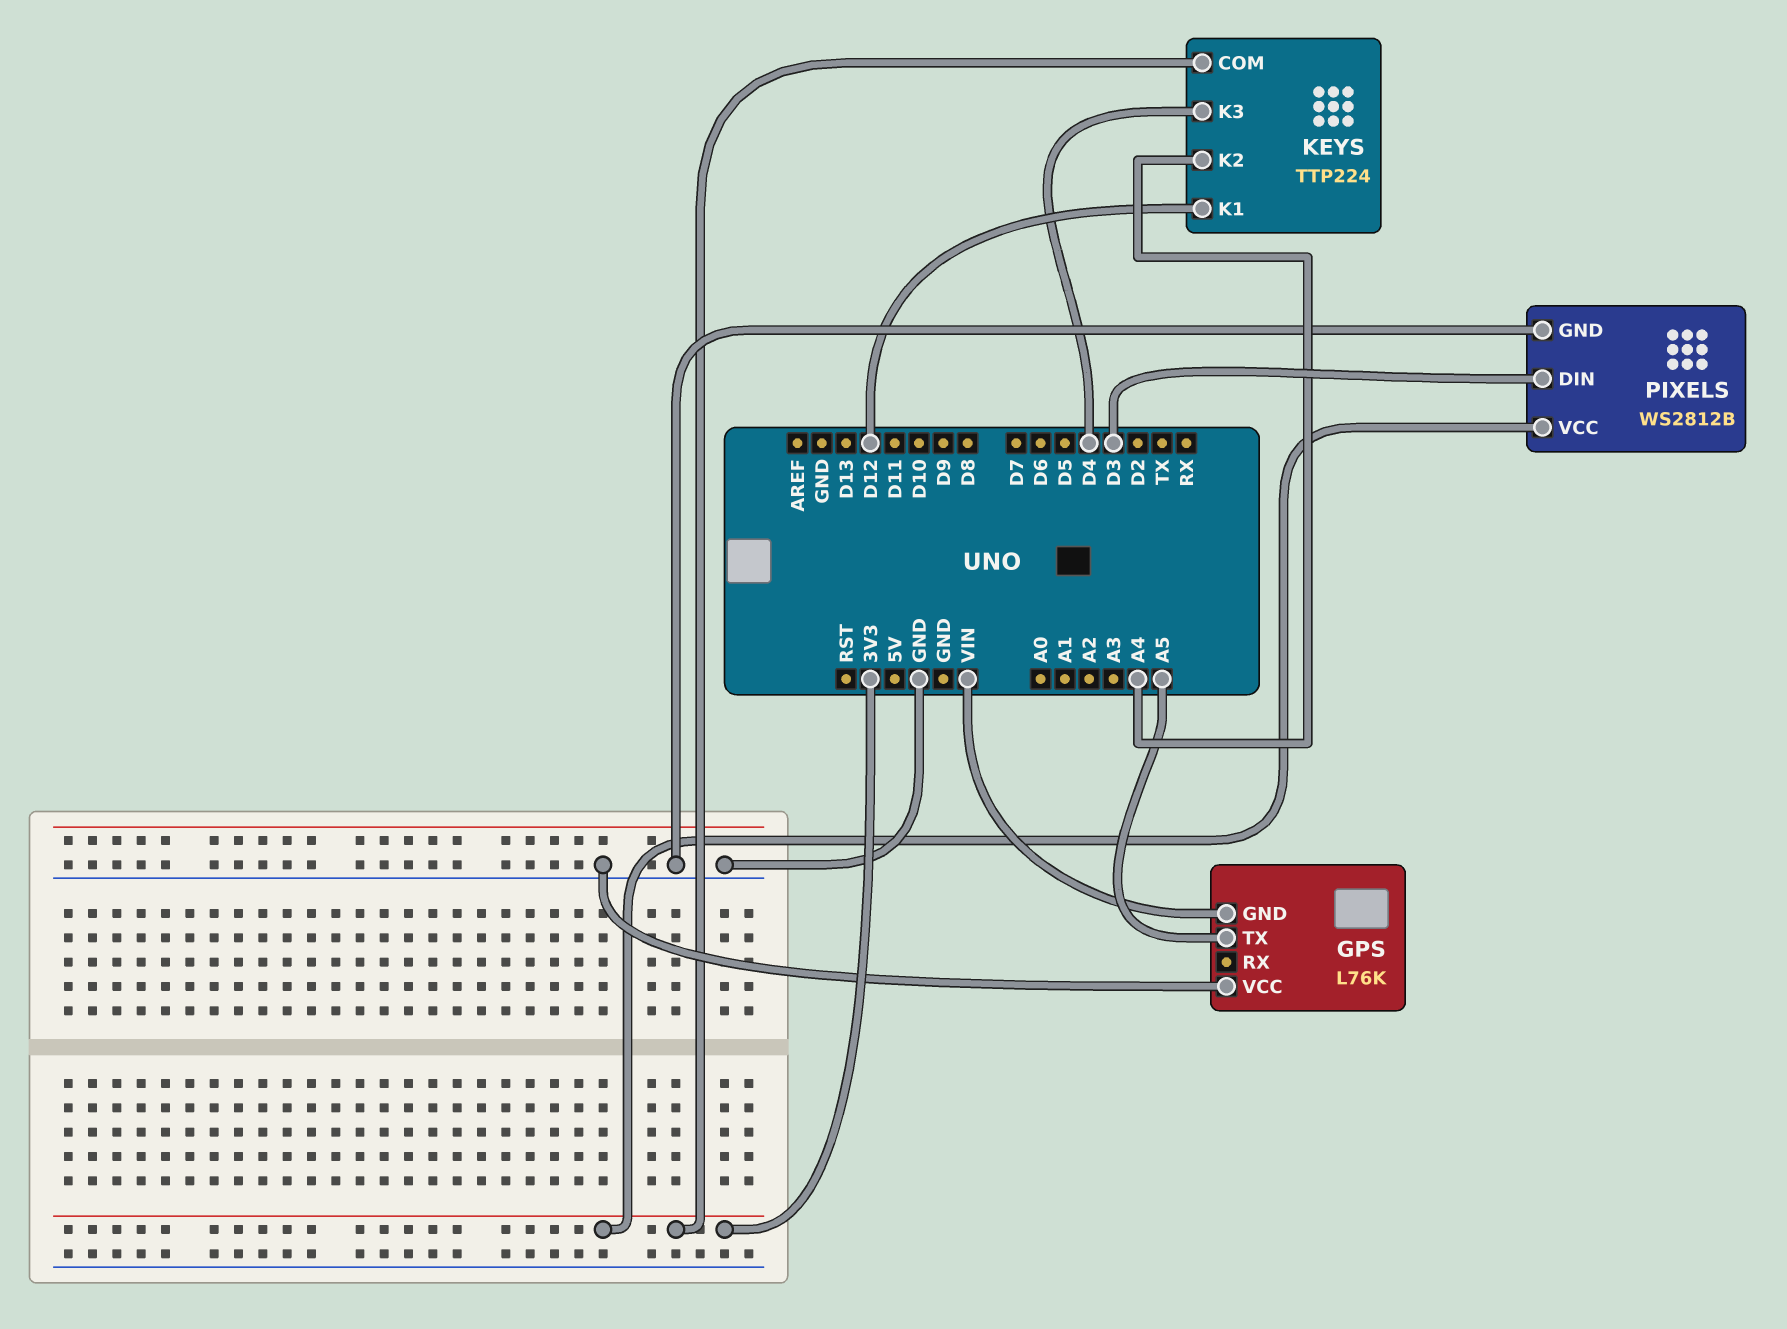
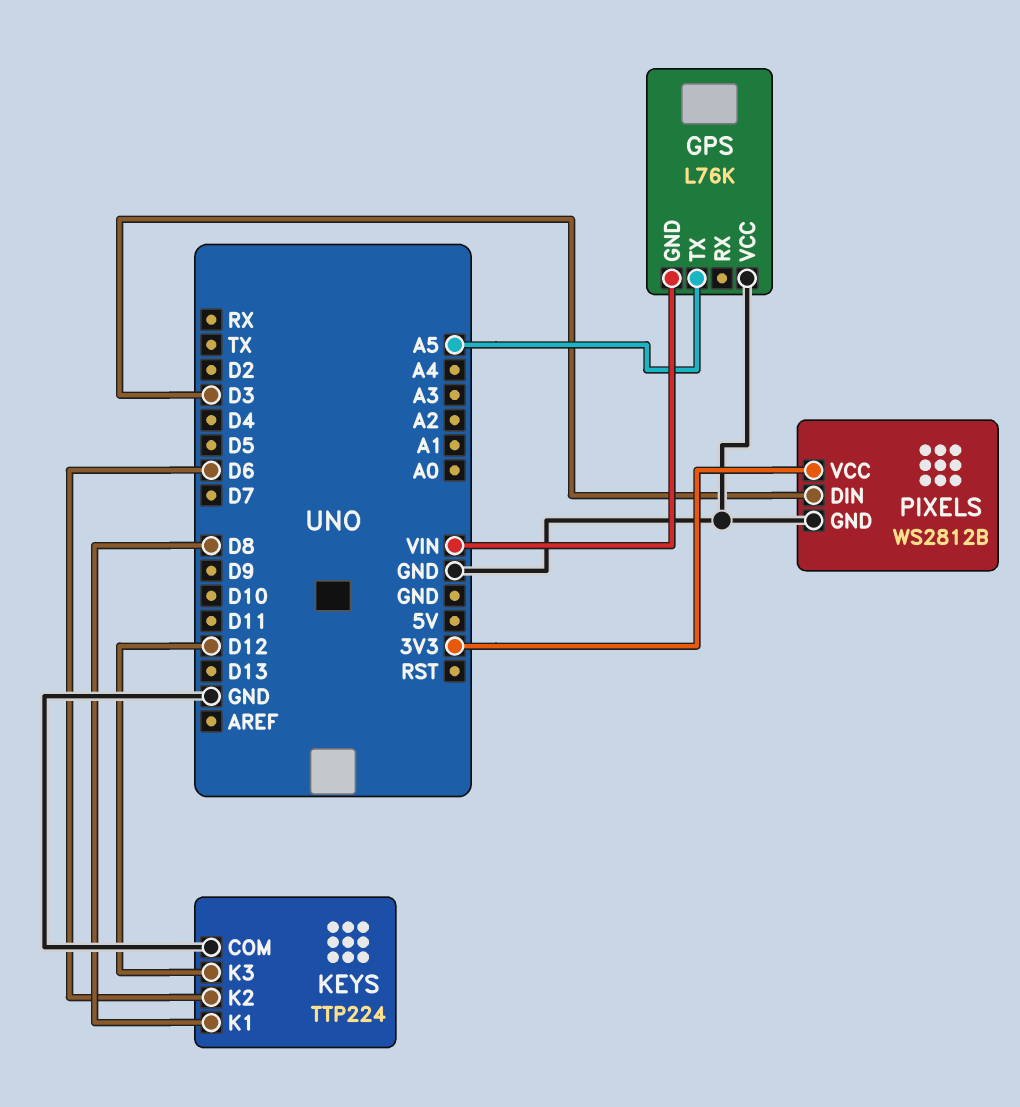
KEYS pin COM: 3V3 -> GND
KEYS pin K1: D12 -> D8
KEYS pin K2: A4 -> D6
KEYS pin K3: D4 -> D12

